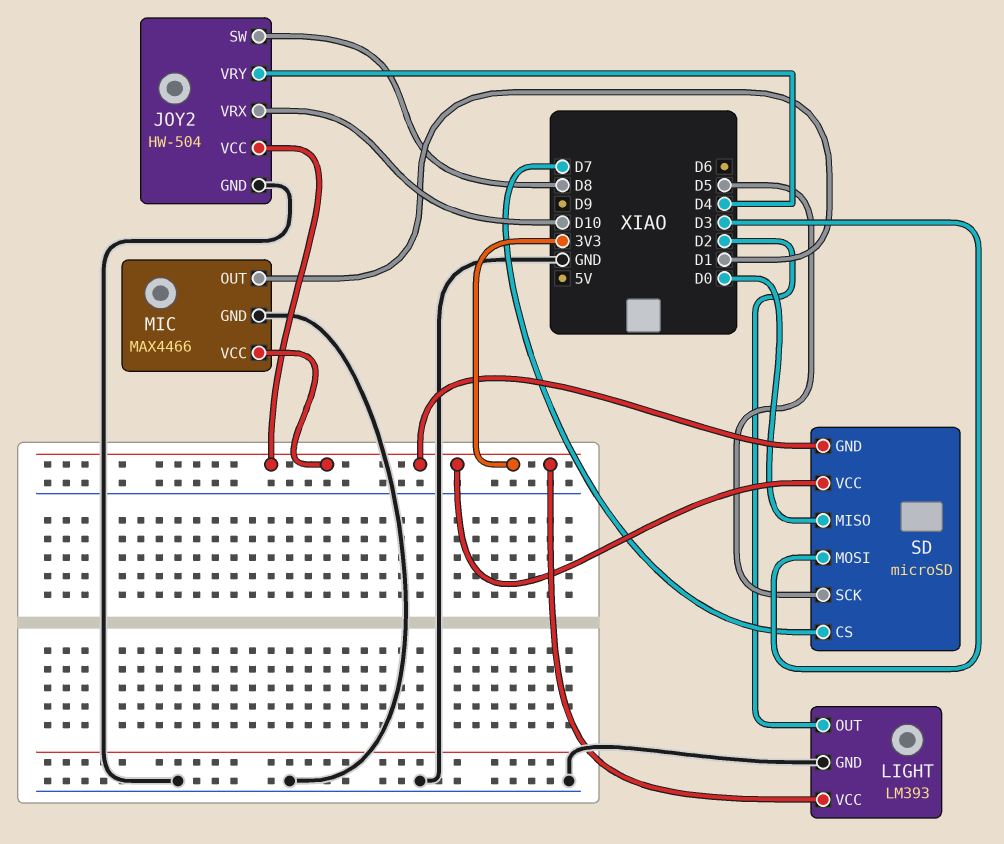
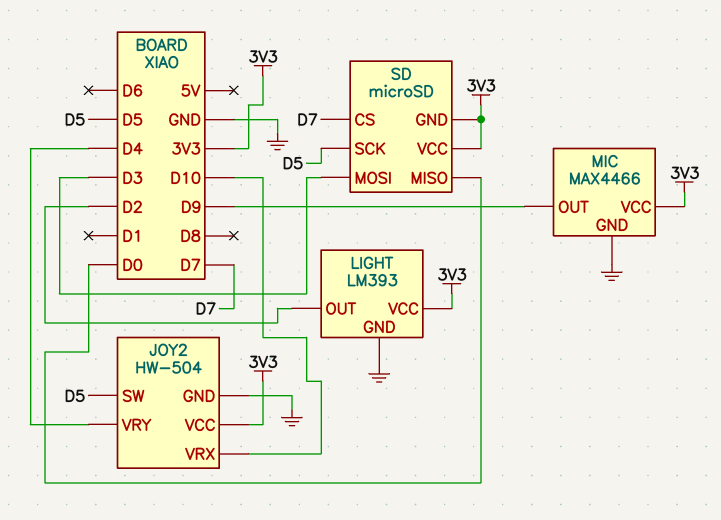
JOY2 pin SW: D8 -> D5
MIC pin OUT: D1 -> D9

